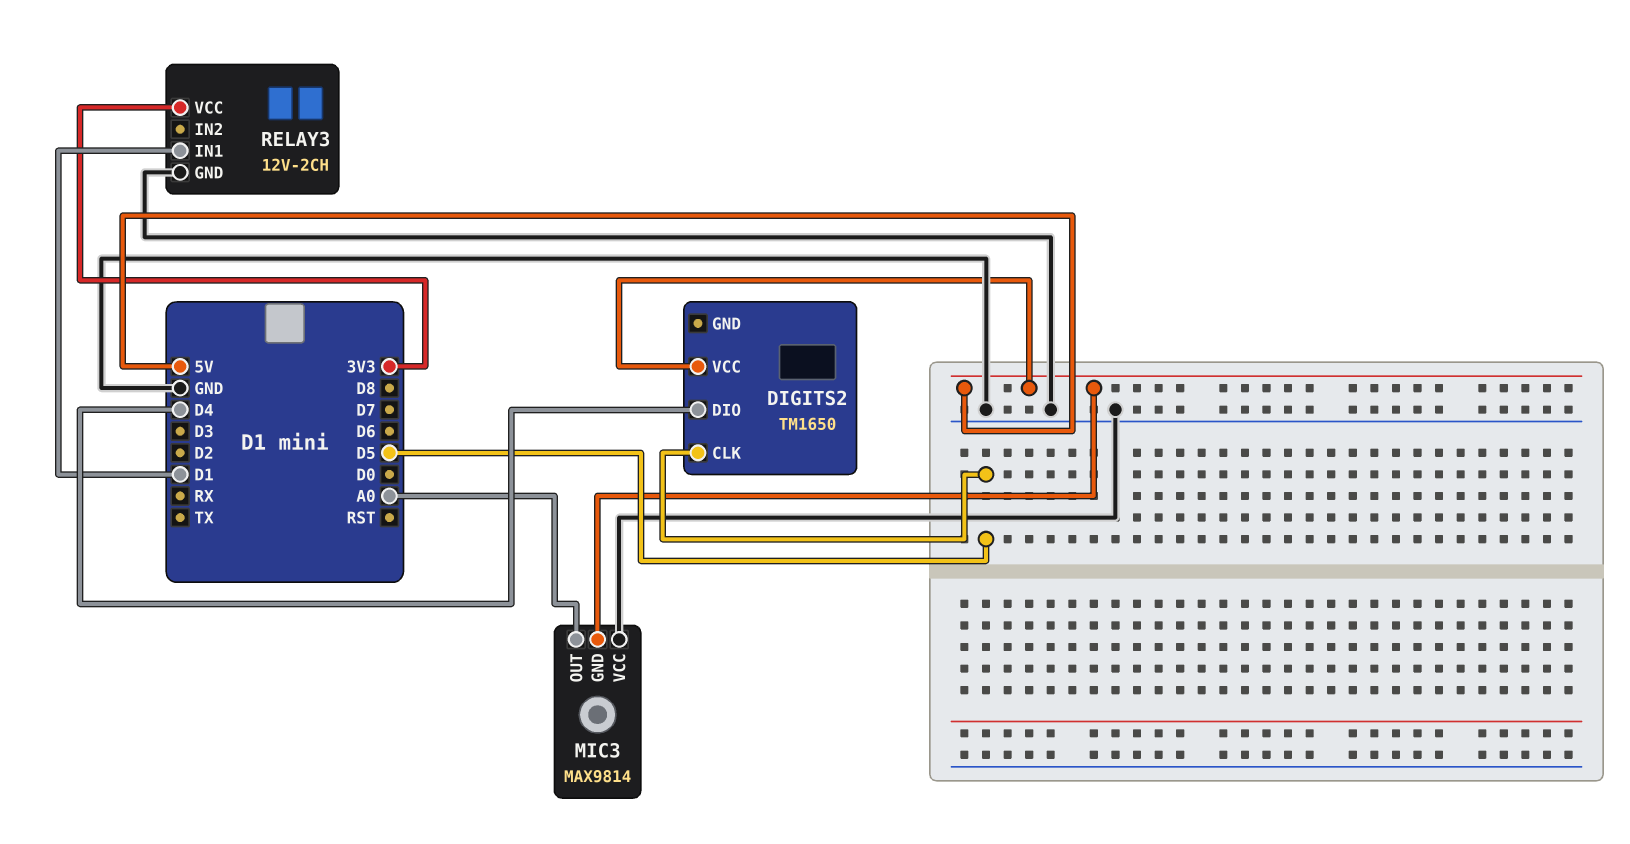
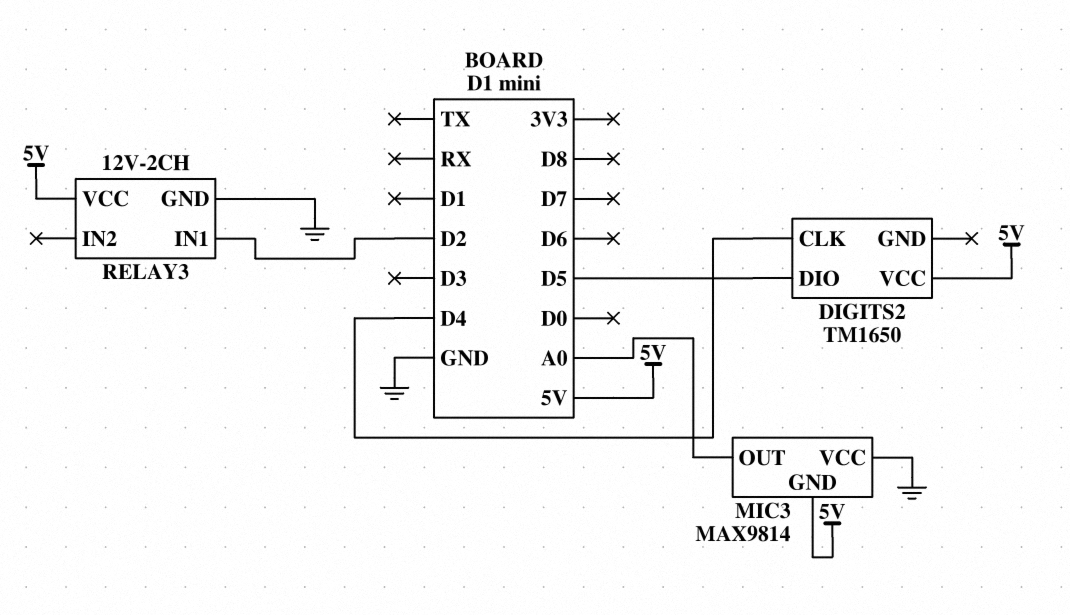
DIGITS2 pin CLK: D5 -> D4
DIGITS2 pin DIO: D4 -> D5
RELAY3 pin IN1: D1 -> D2
RELAY3 pin VCC: 3V3 -> 5V

